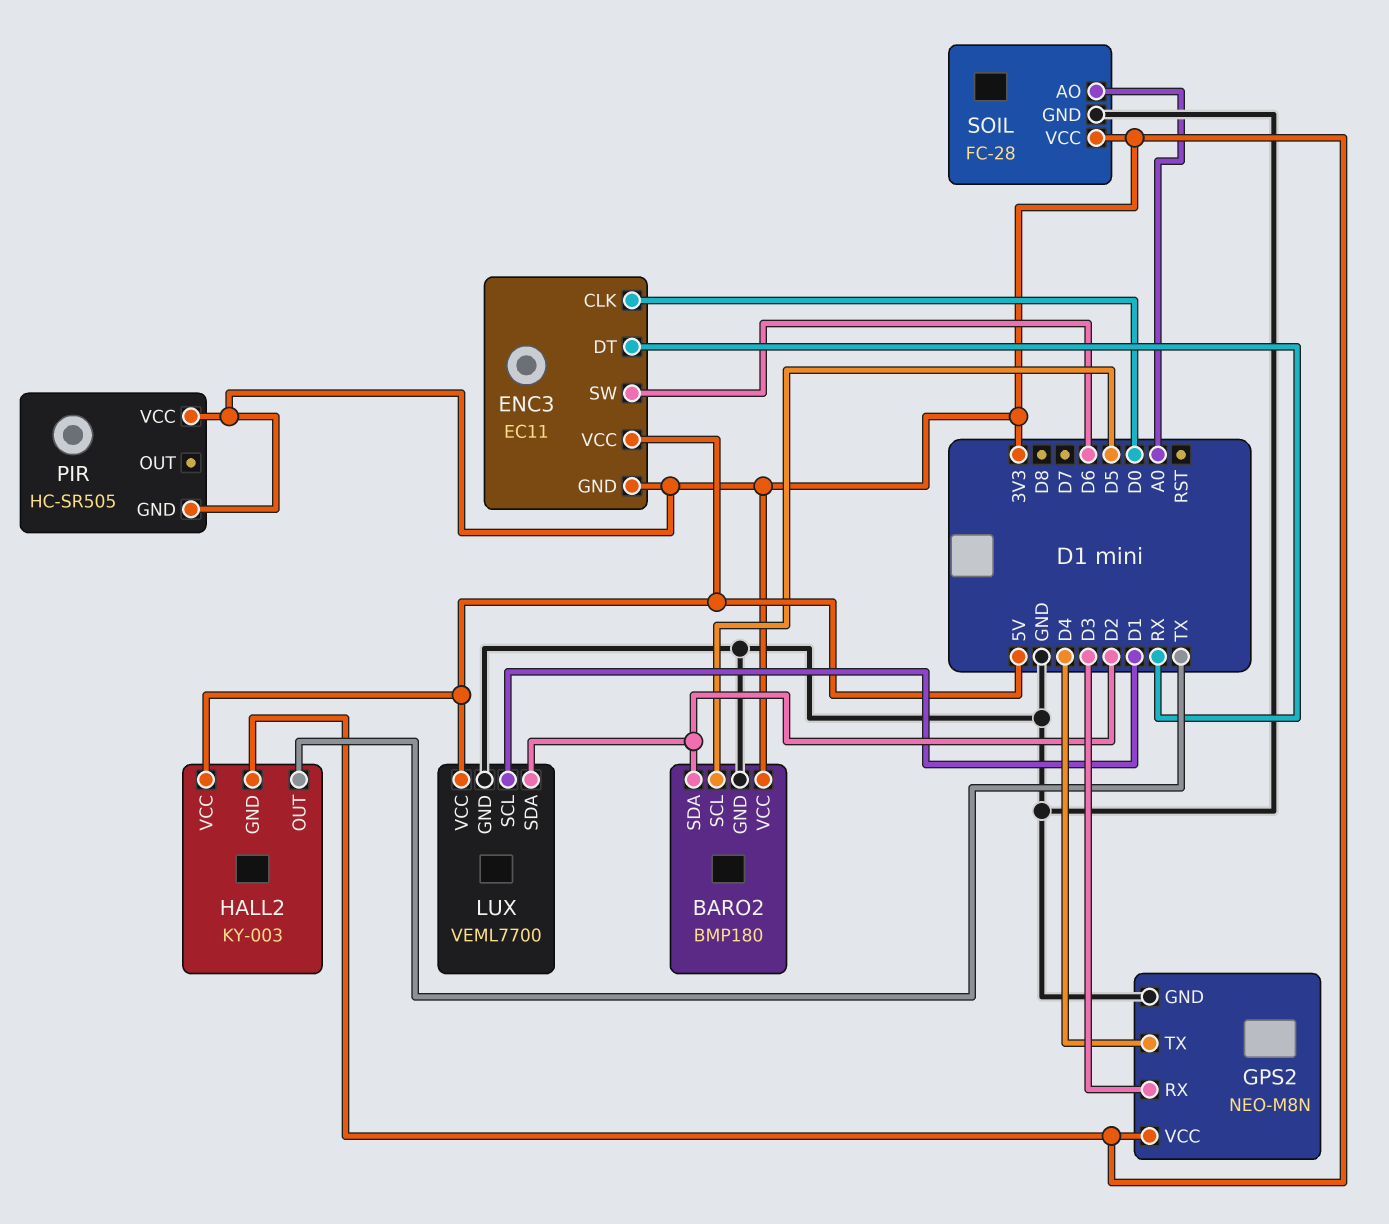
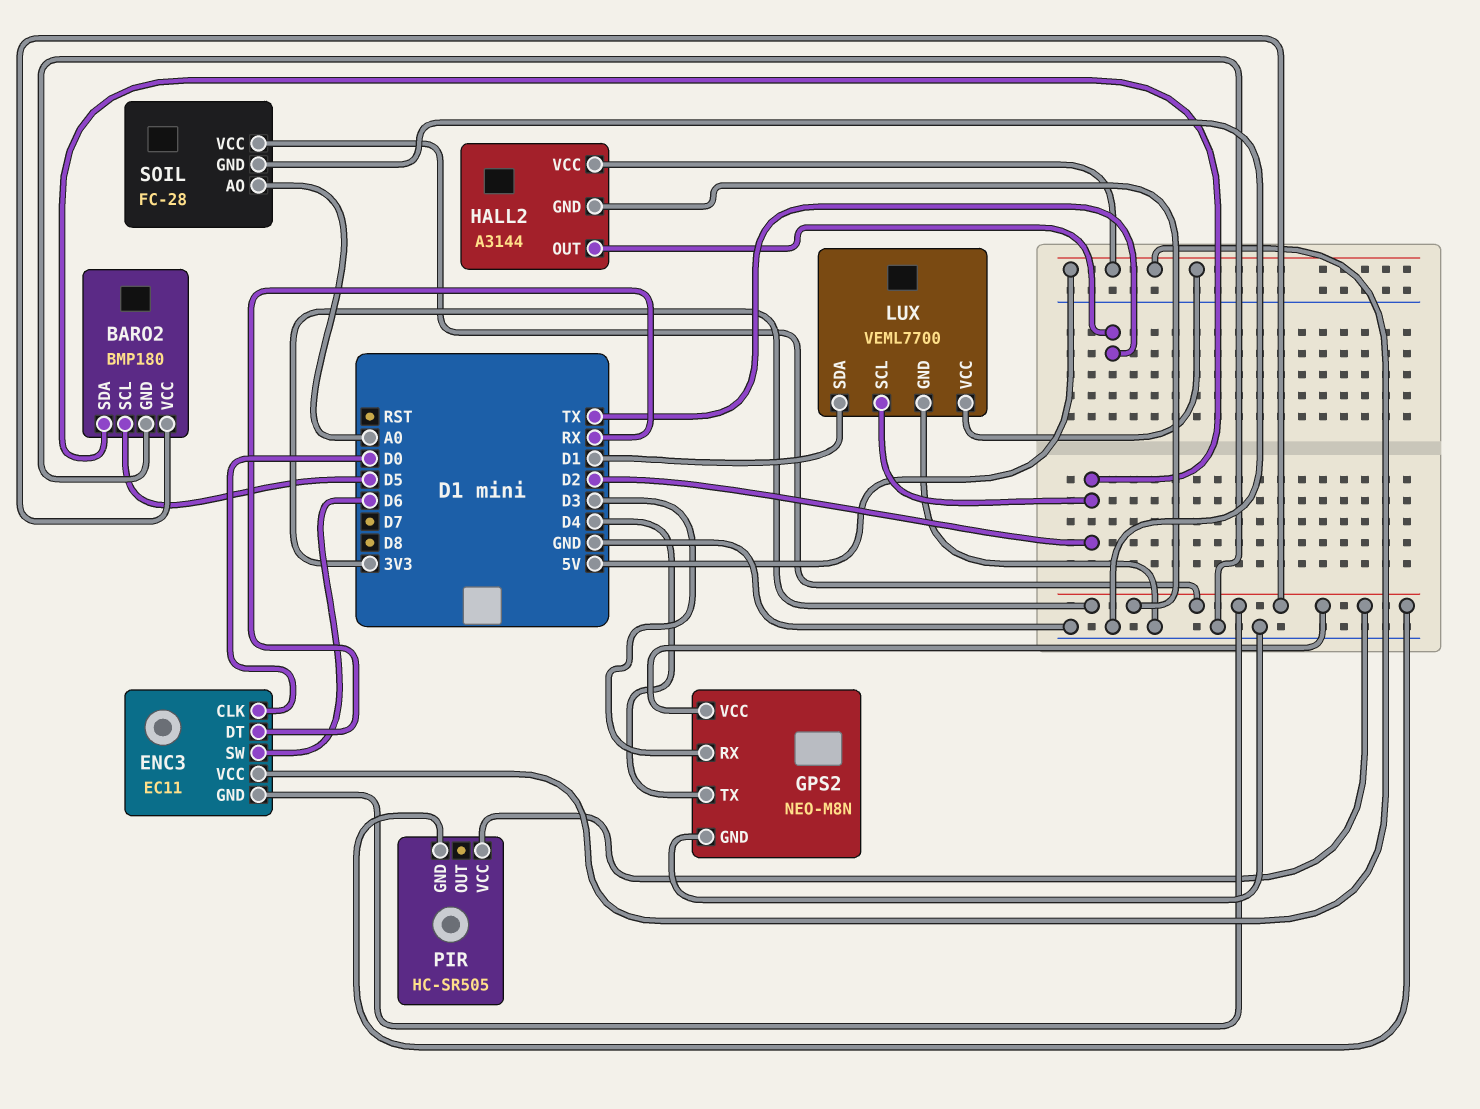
HALL2: KY-003 -> A3144
LUX pin SCL: D1 -> D2
LUX pin SDA: D2 -> D1

